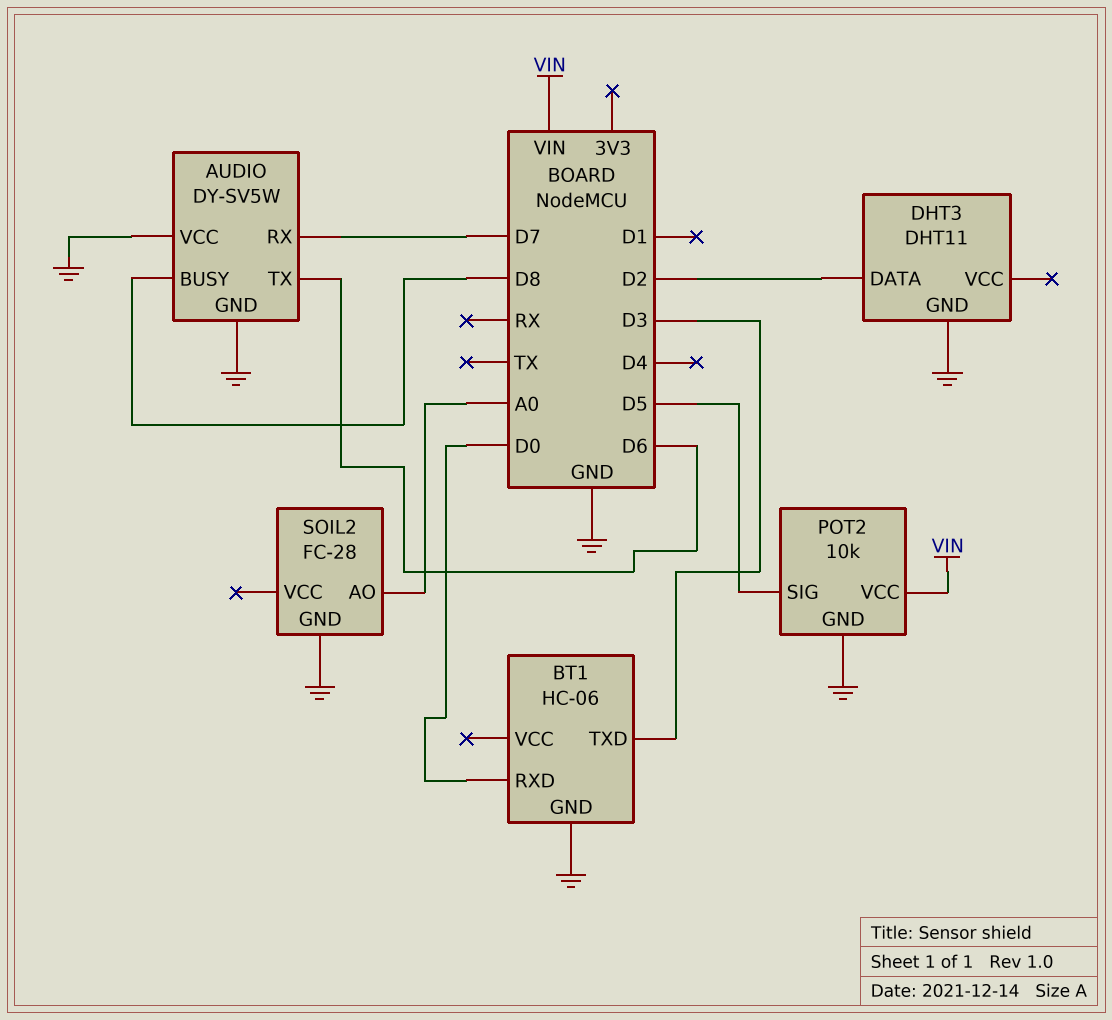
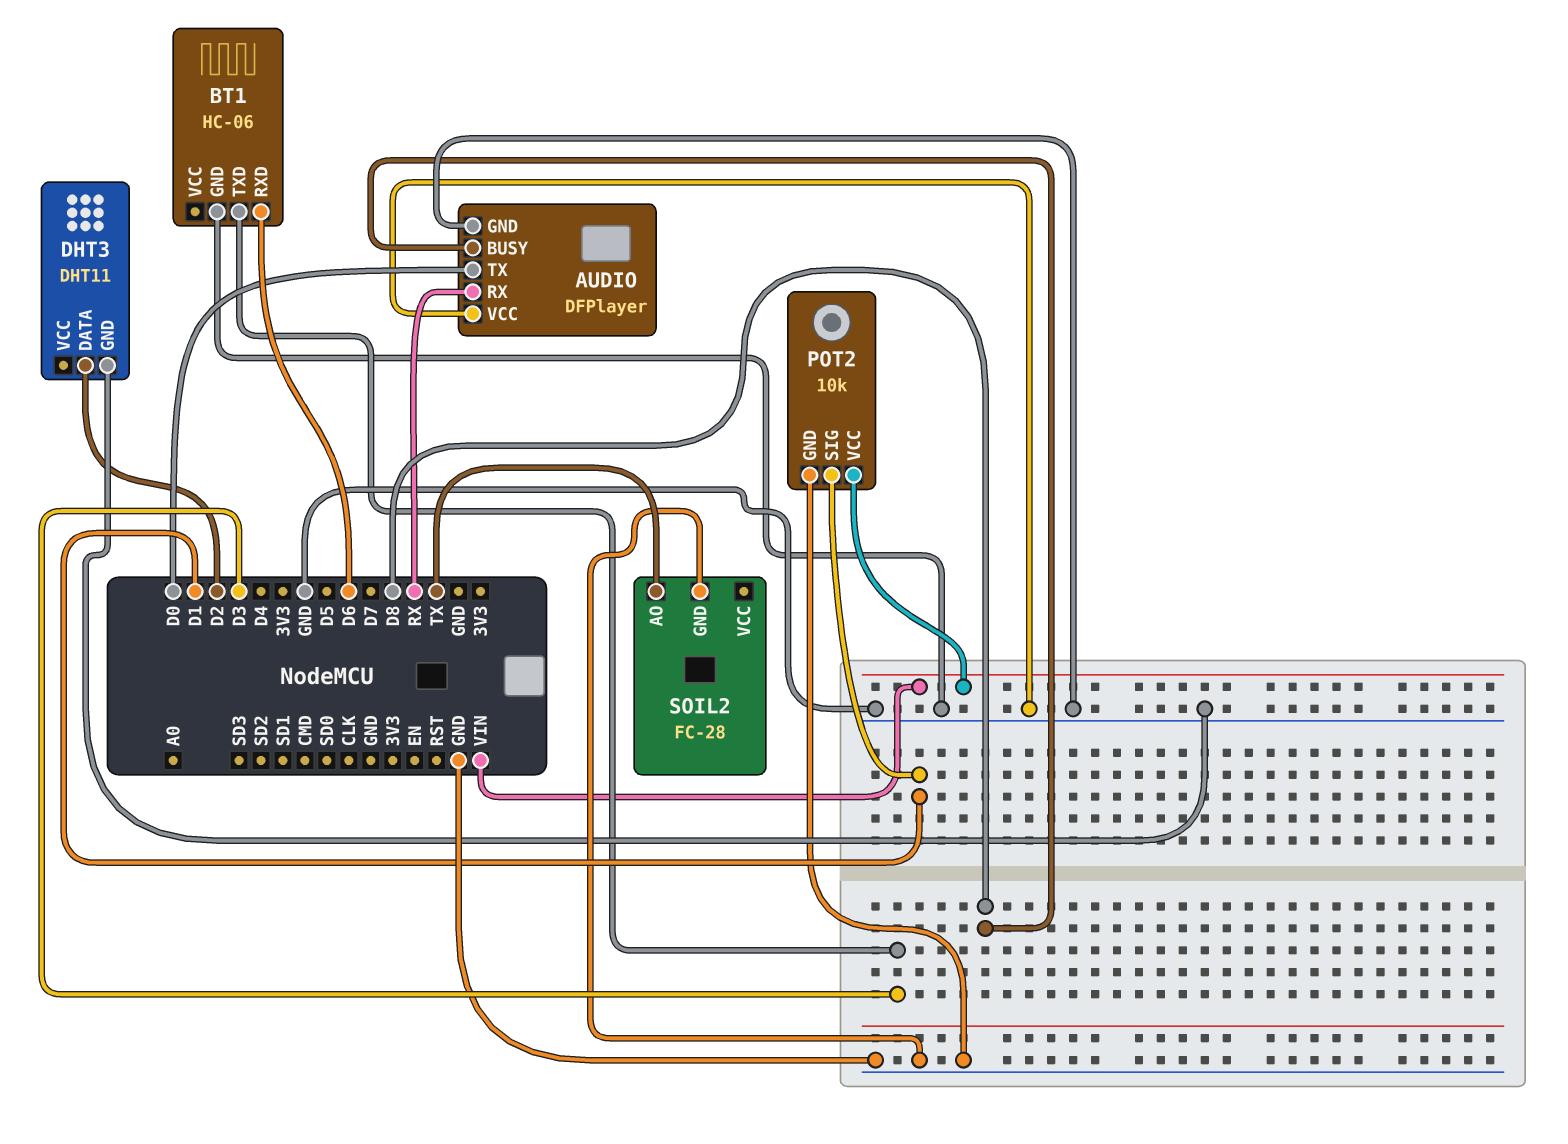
AUDIO: DY-SV5W -> DFPlayer
AUDIO pin RX: D7 -> RX
AUDIO pin TX: D6 -> D0
BT1 pin RXD: D0 -> D6
POT2 pin SIG: D5 -> D1
SOIL2 pin AO: A0 -> TX

